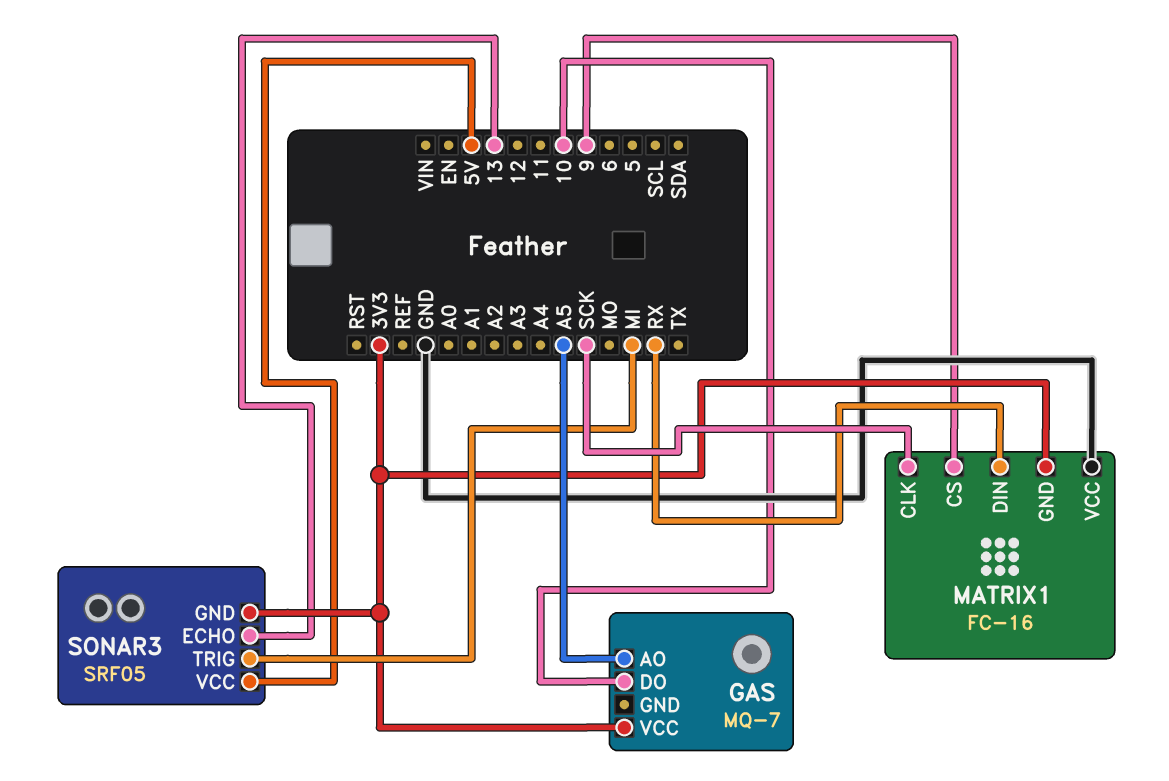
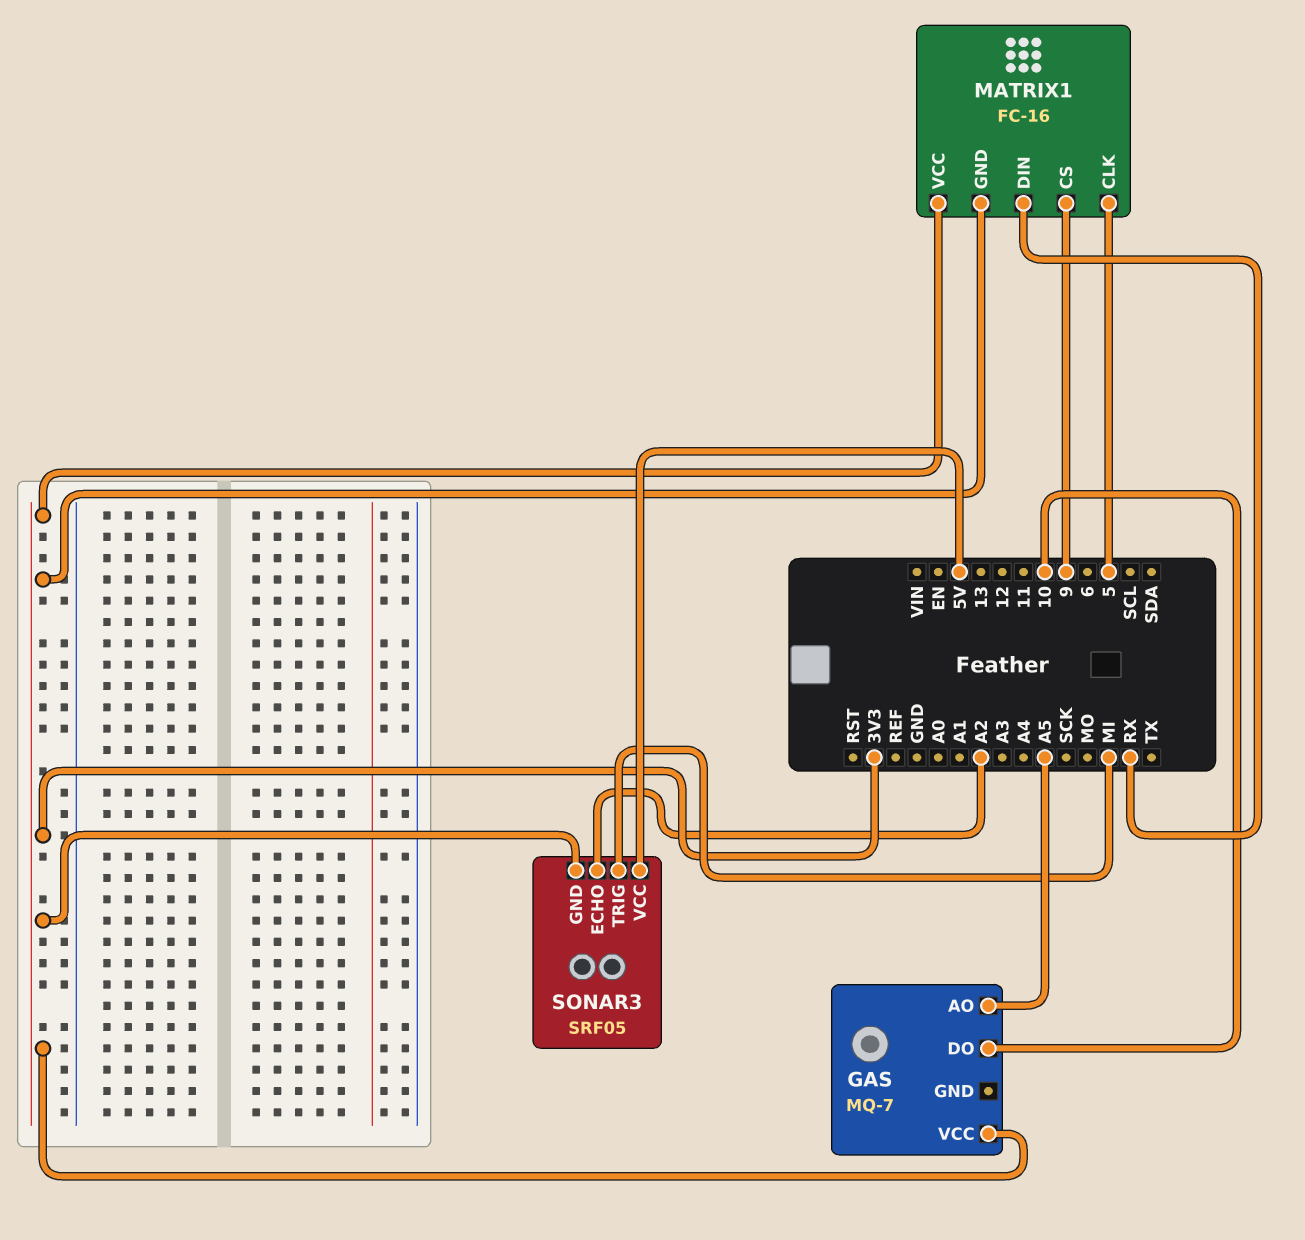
MATRIX1 pin CLK: SCK -> 5
MATRIX1 pin VCC: GND -> 3V3
SONAR3 pin ECHO: 13 -> A2

